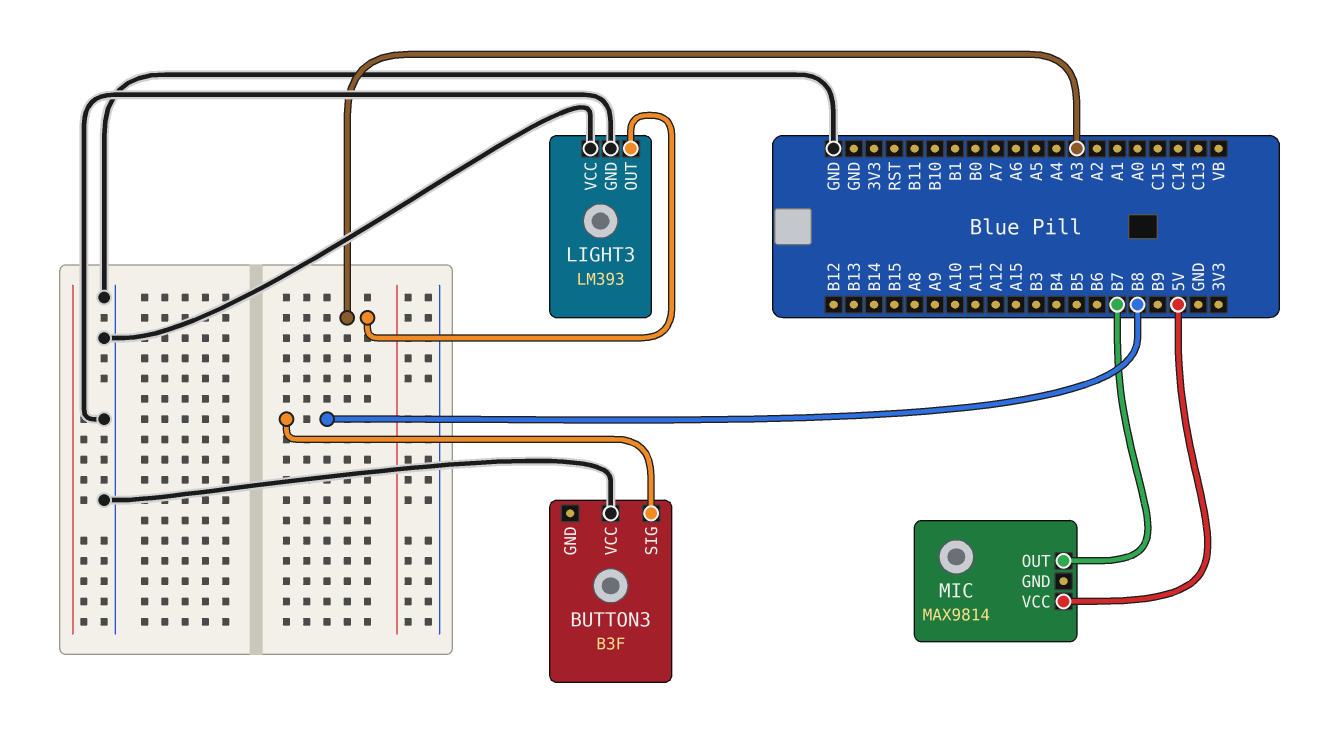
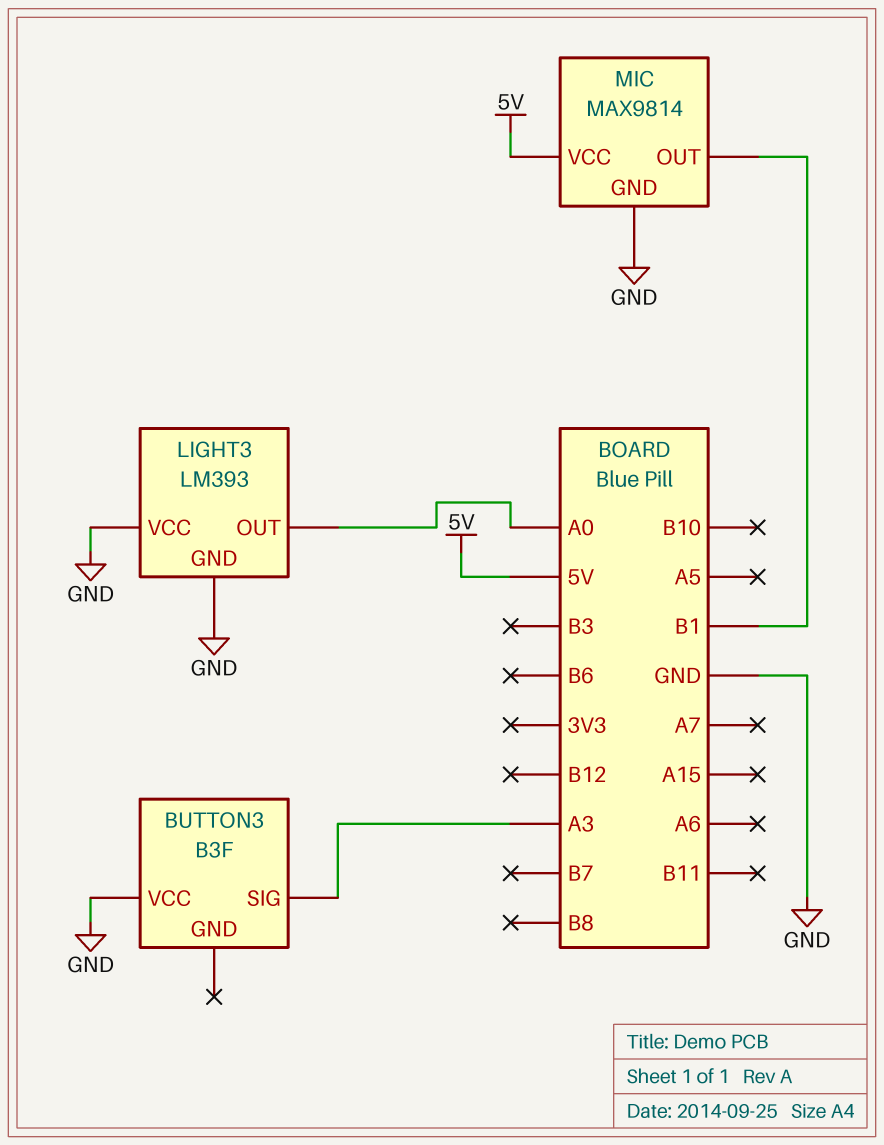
BUTTON3 pin SIG: B8 -> A3
LIGHT3 pin OUT: A3 -> A0
MIC pin GND: none -> GND
MIC pin OUT: B7 -> B1

